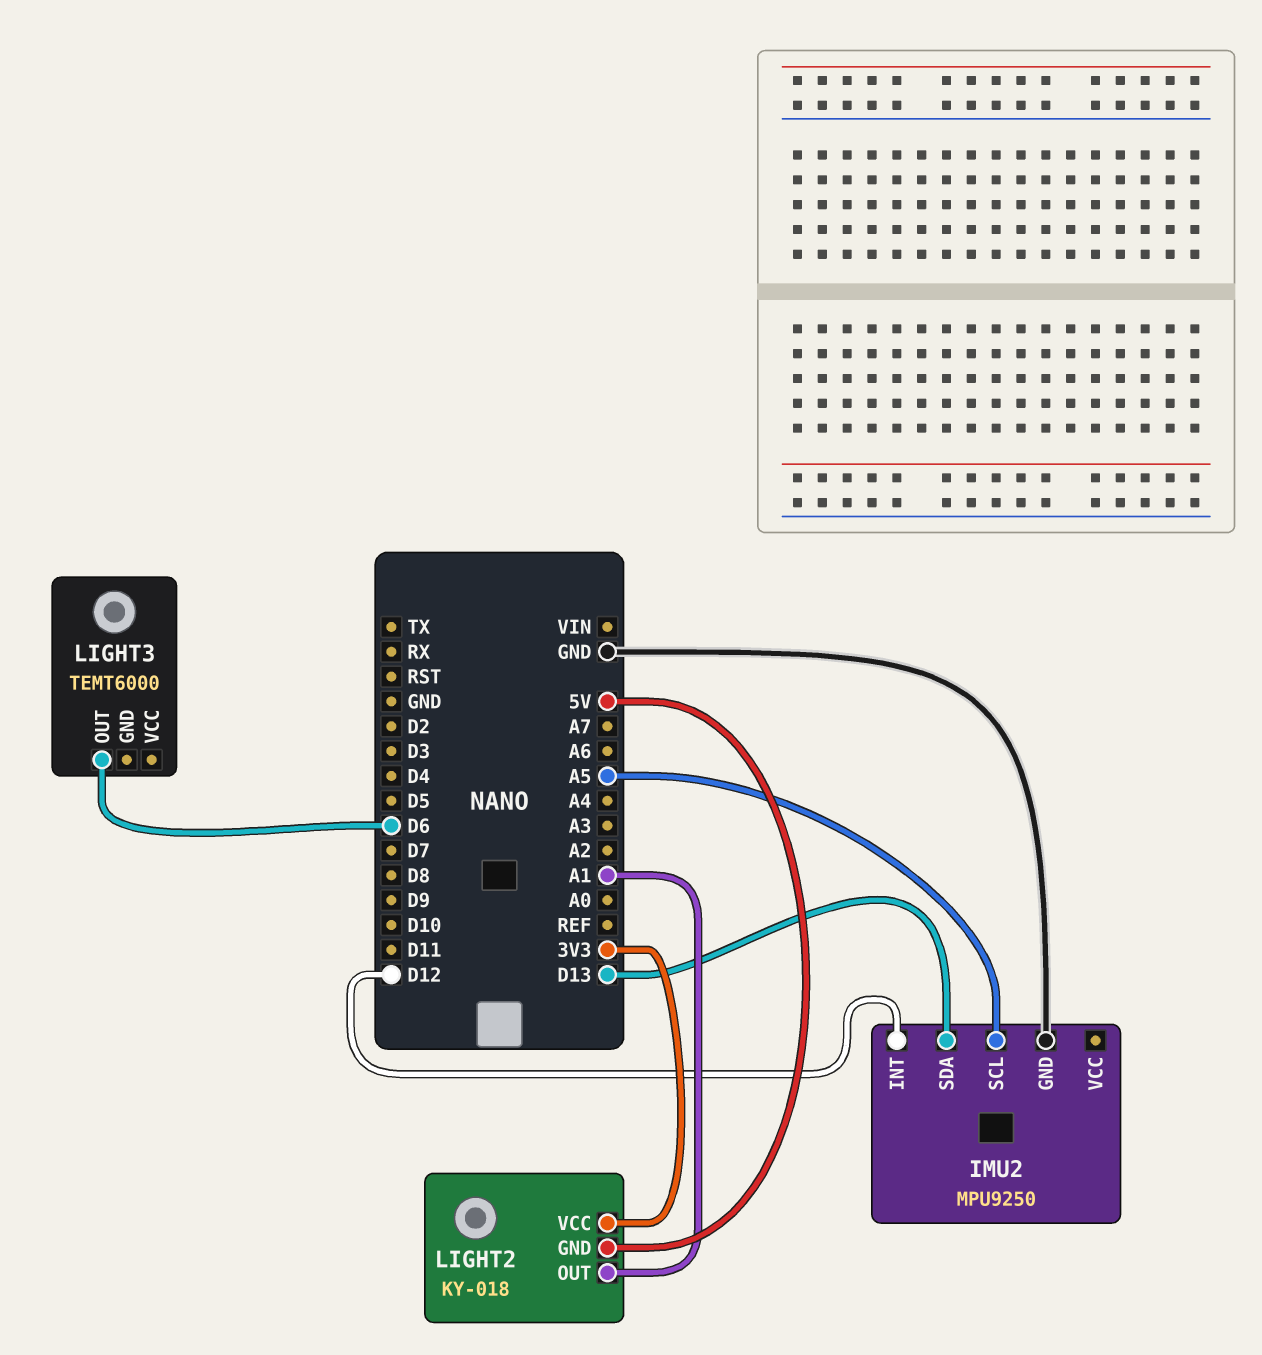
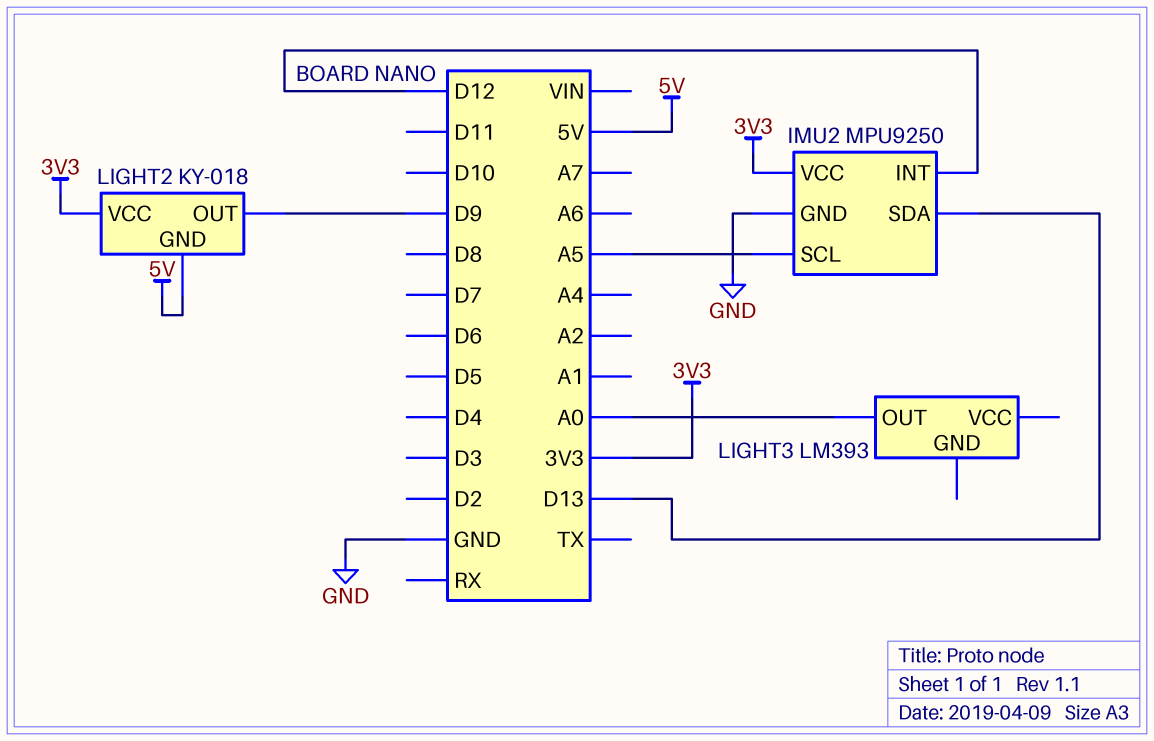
IMU2 pin VCC: none -> 3V3
LIGHT2 pin OUT: A1 -> D9
LIGHT3: TEMT6000 -> LM393
LIGHT3 pin OUT: D6 -> A0

